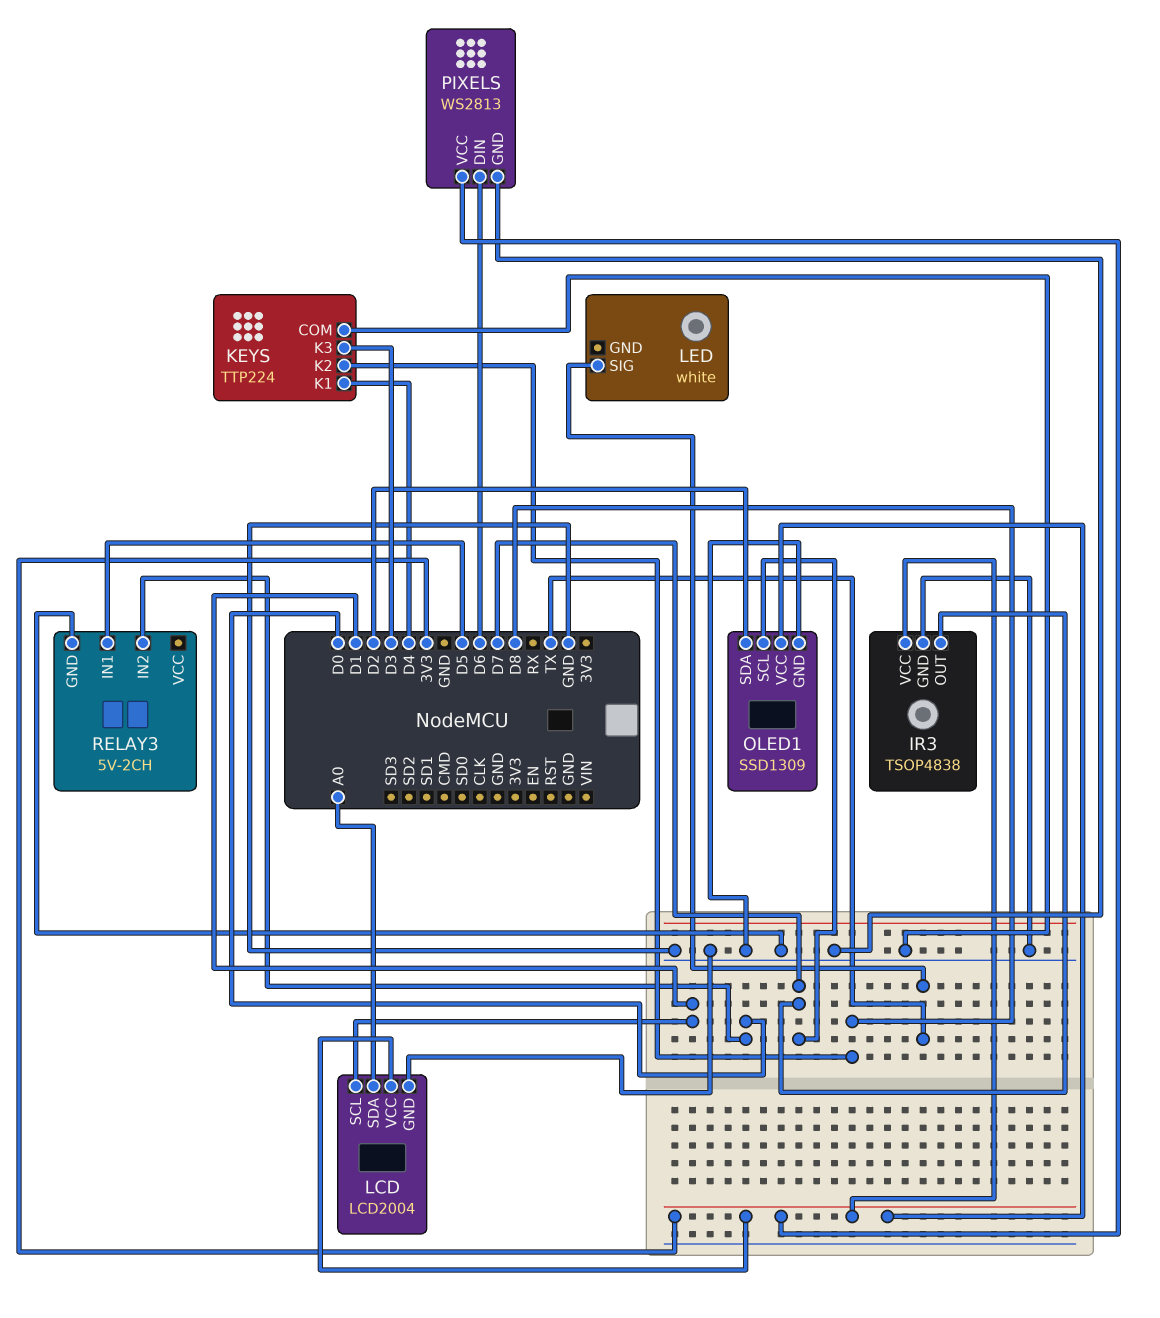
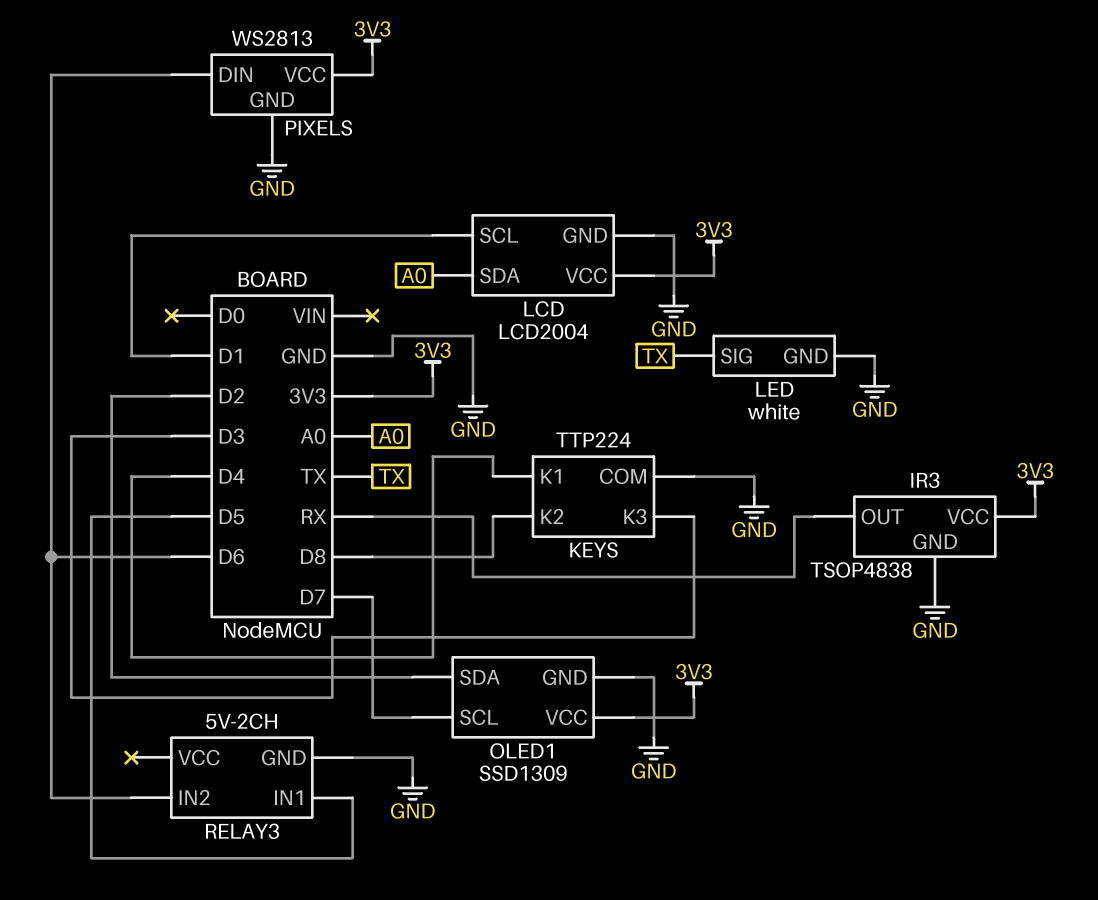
IR3 pin OUT: D7 -> RX
LED pin GND: none -> GND
RELAY3 pin IN2: D0 -> D6

